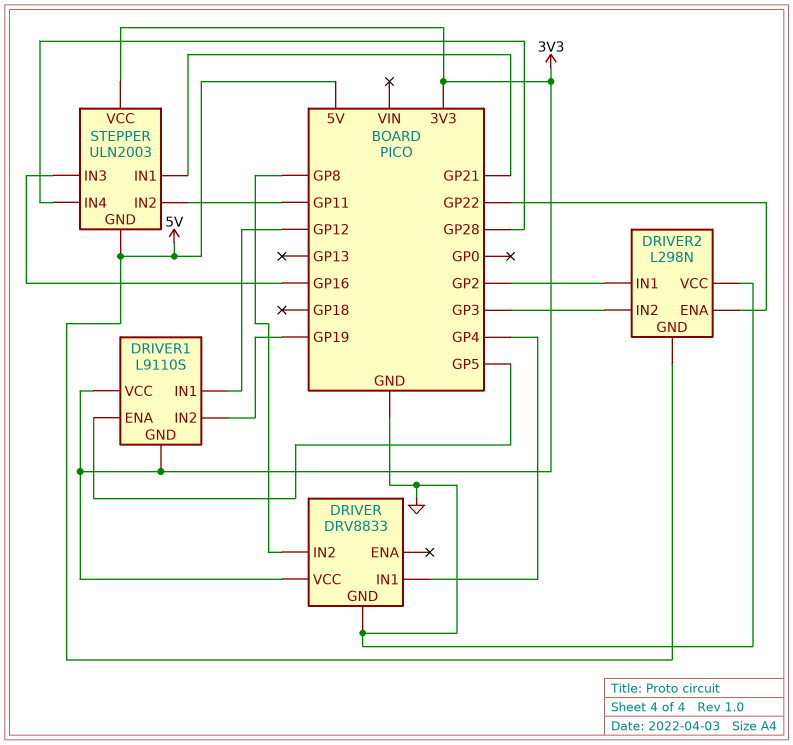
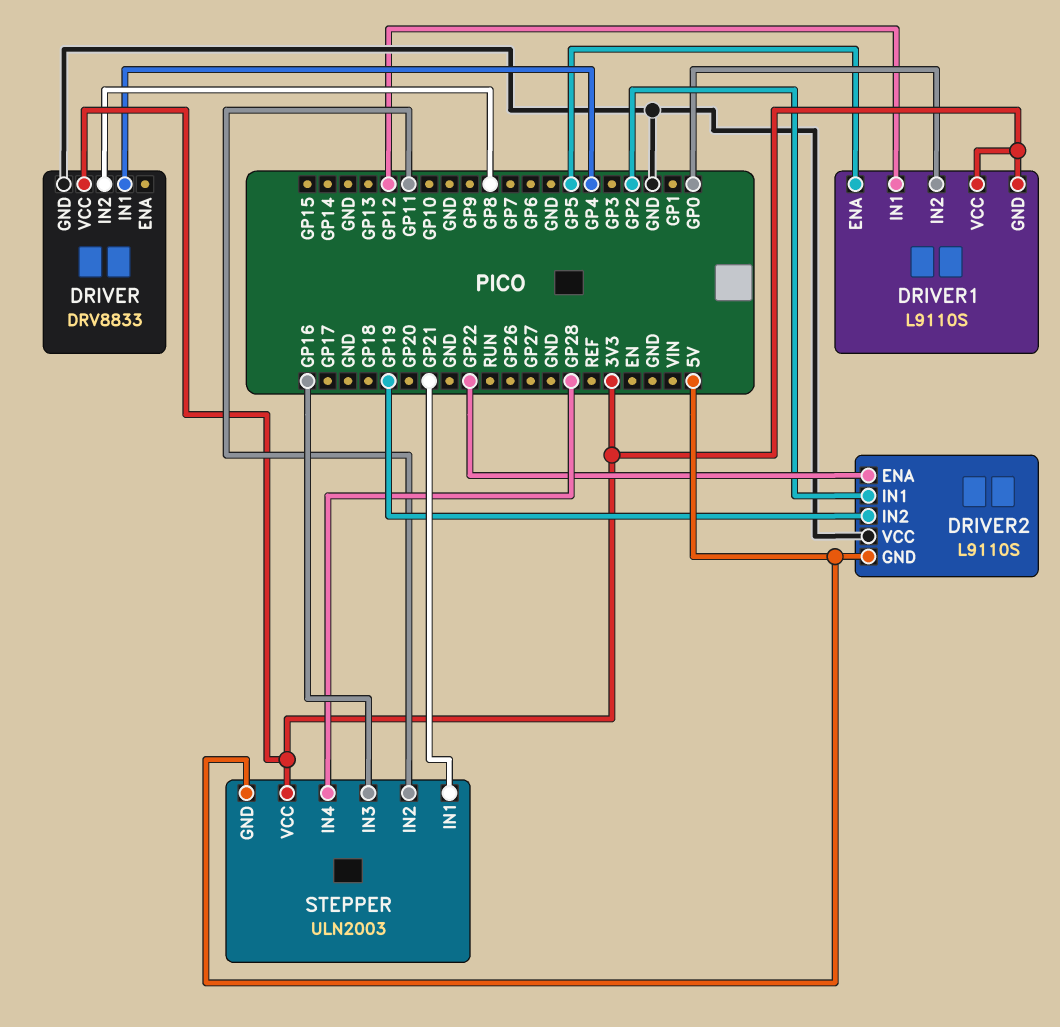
DRIVER1 pin IN2: GP19 -> GP0
DRIVER2: L298N -> L9110S
DRIVER2 pin IN2: GP3 -> GP19

